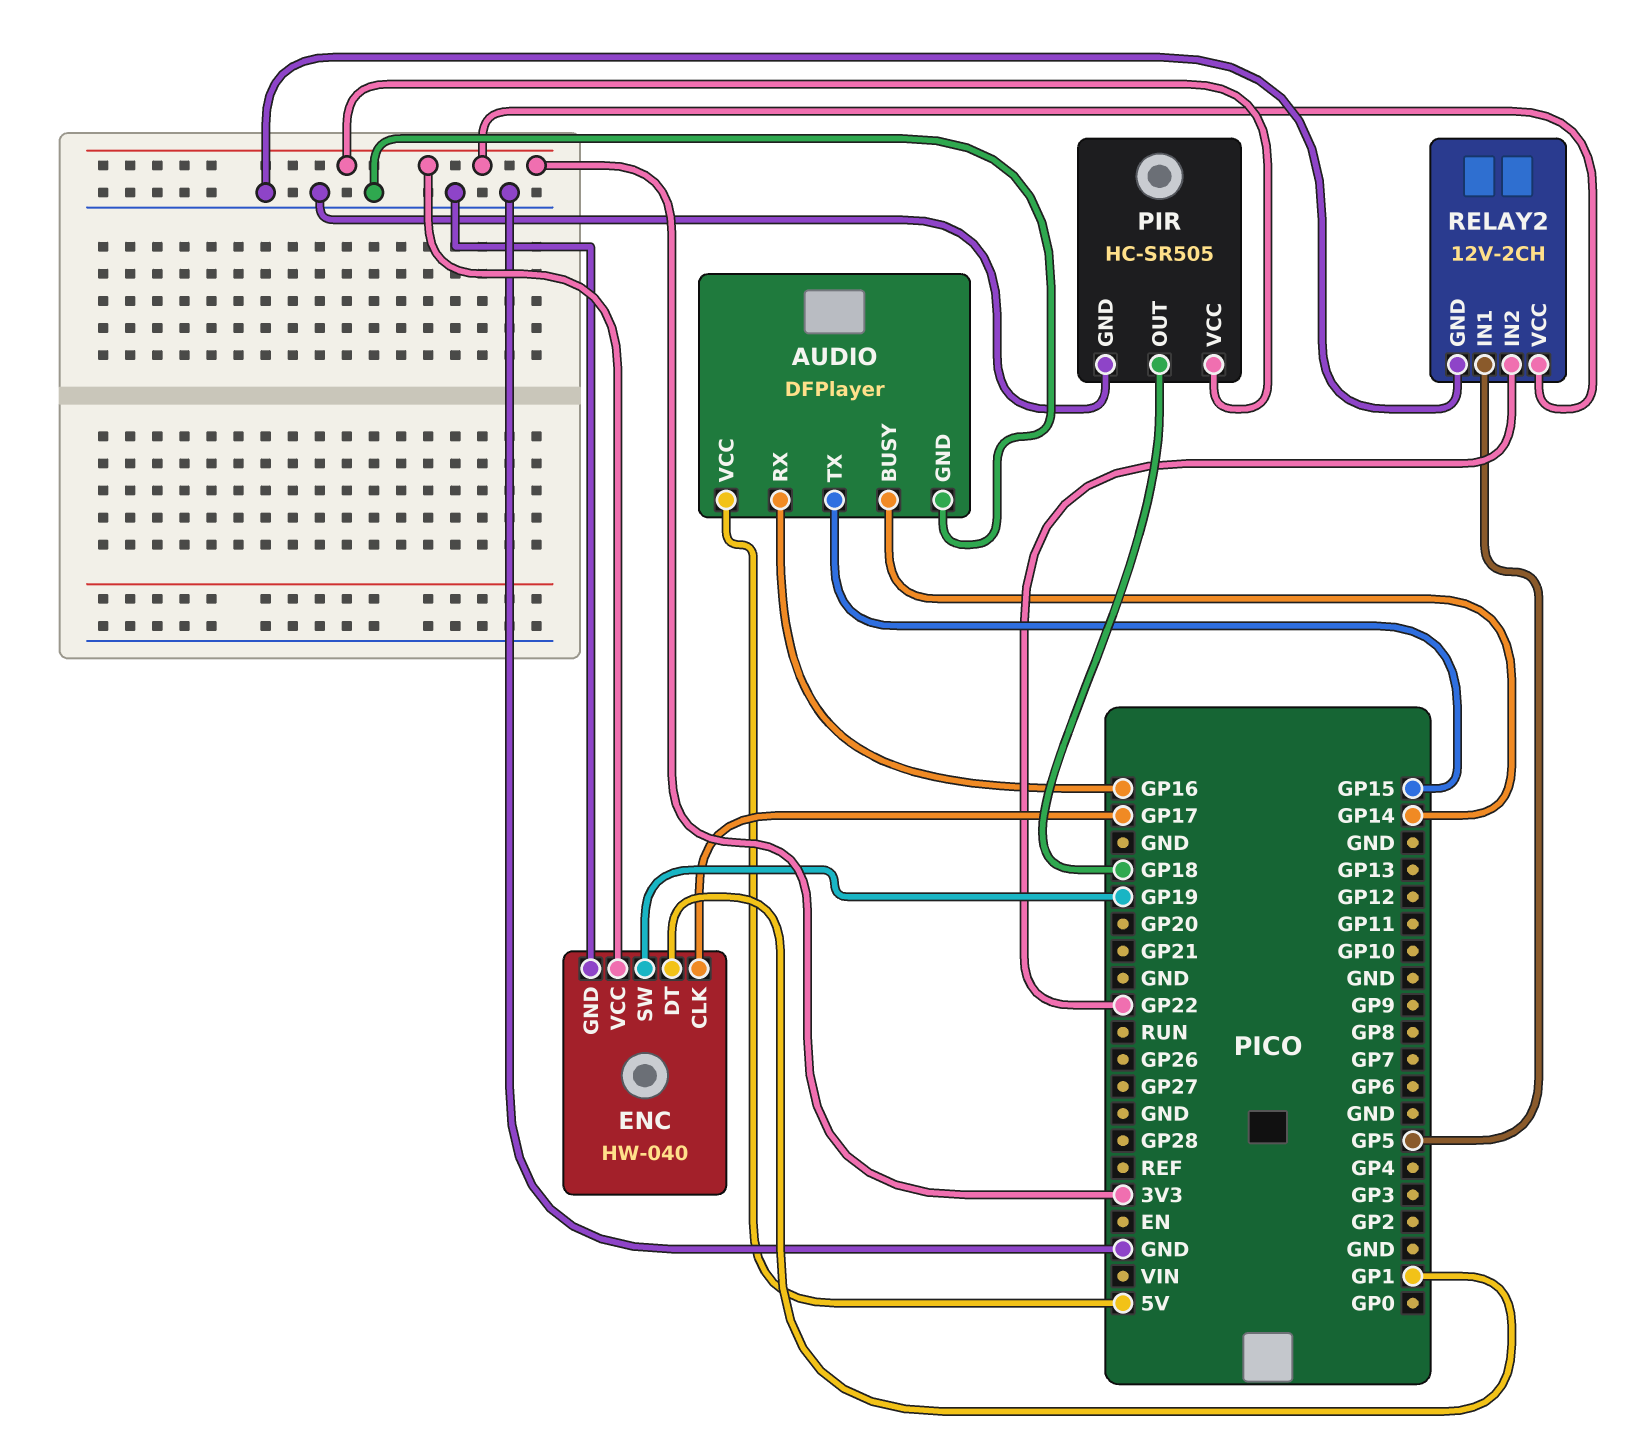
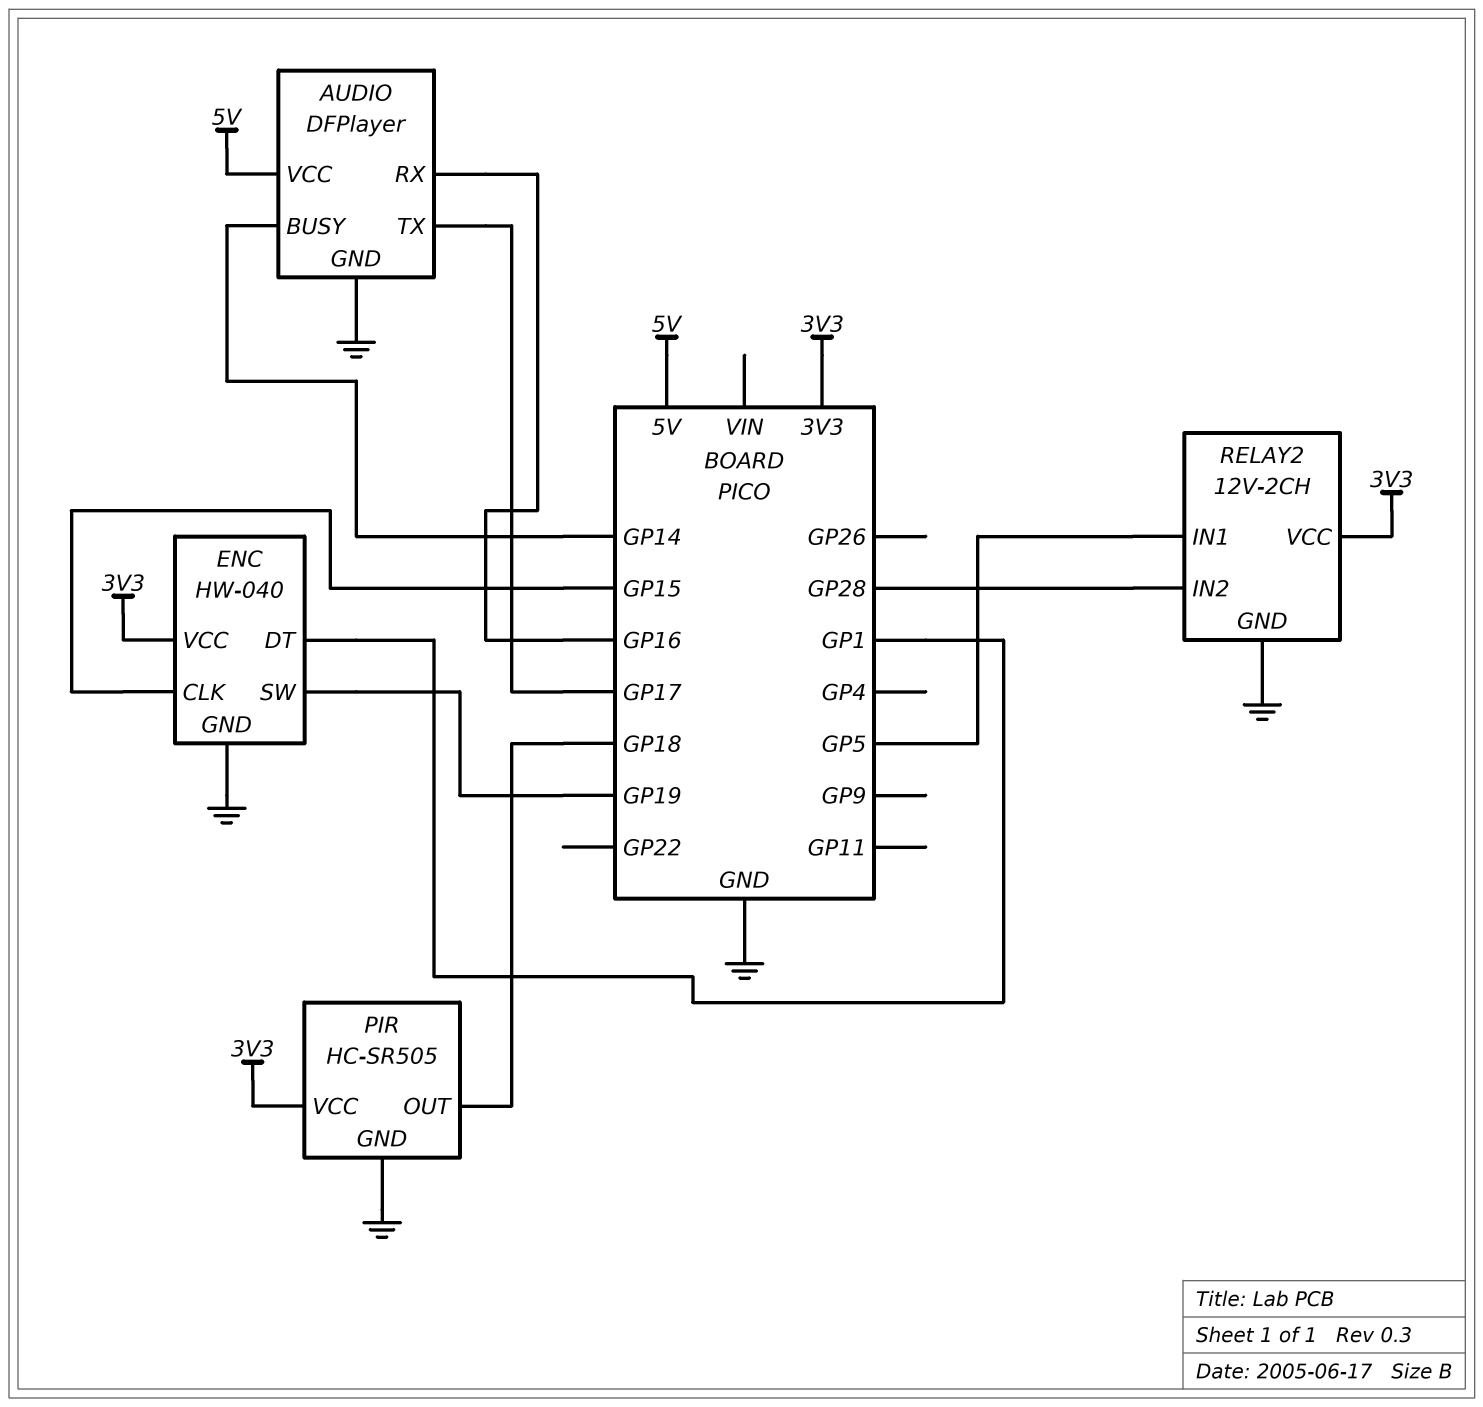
AUDIO pin TX: GP15 -> GP17
ENC pin CLK: GP17 -> GP15
RELAY2 pin IN2: GP22 -> GP28

